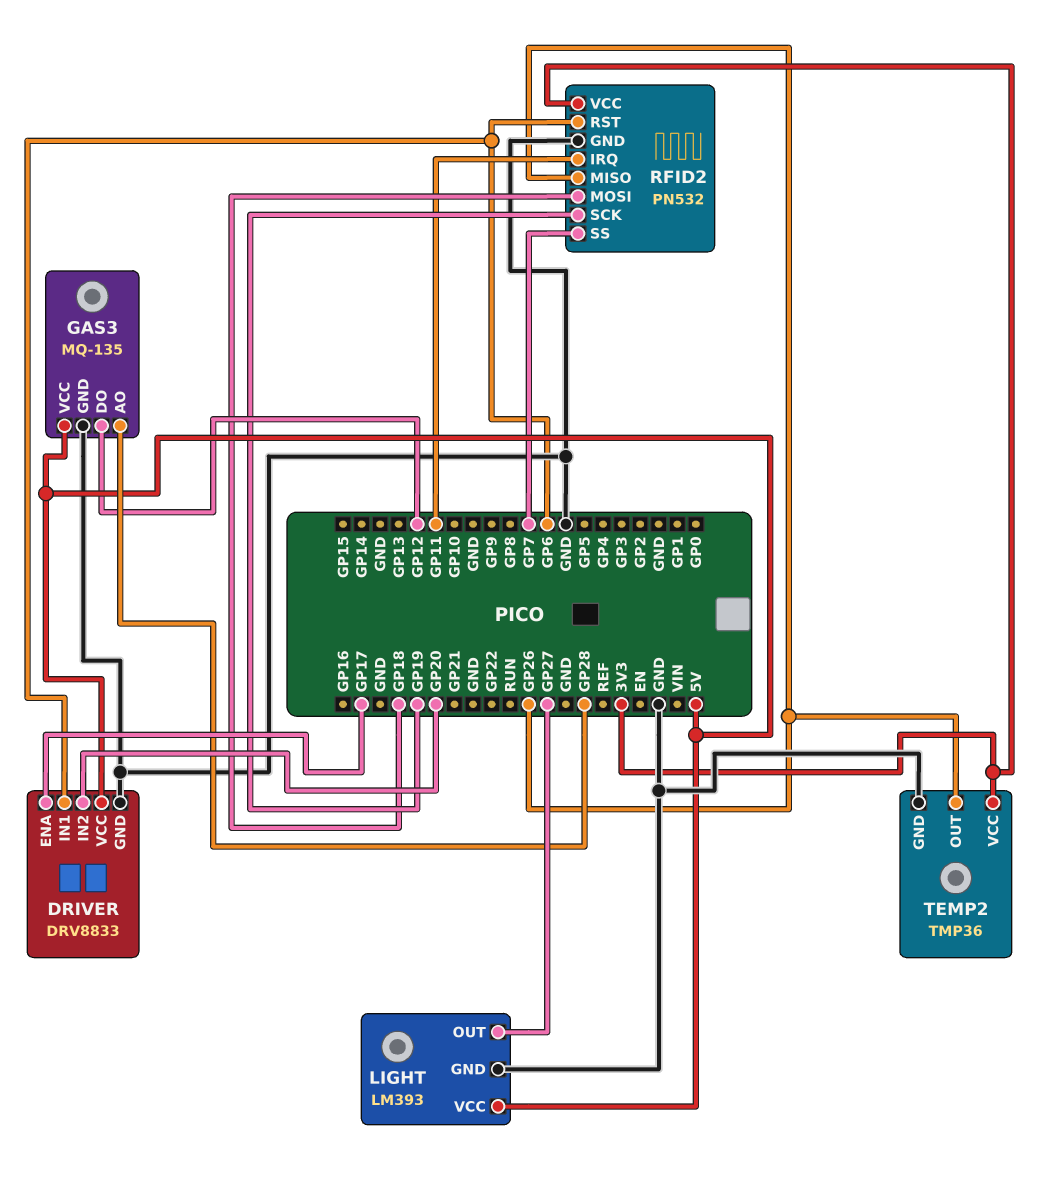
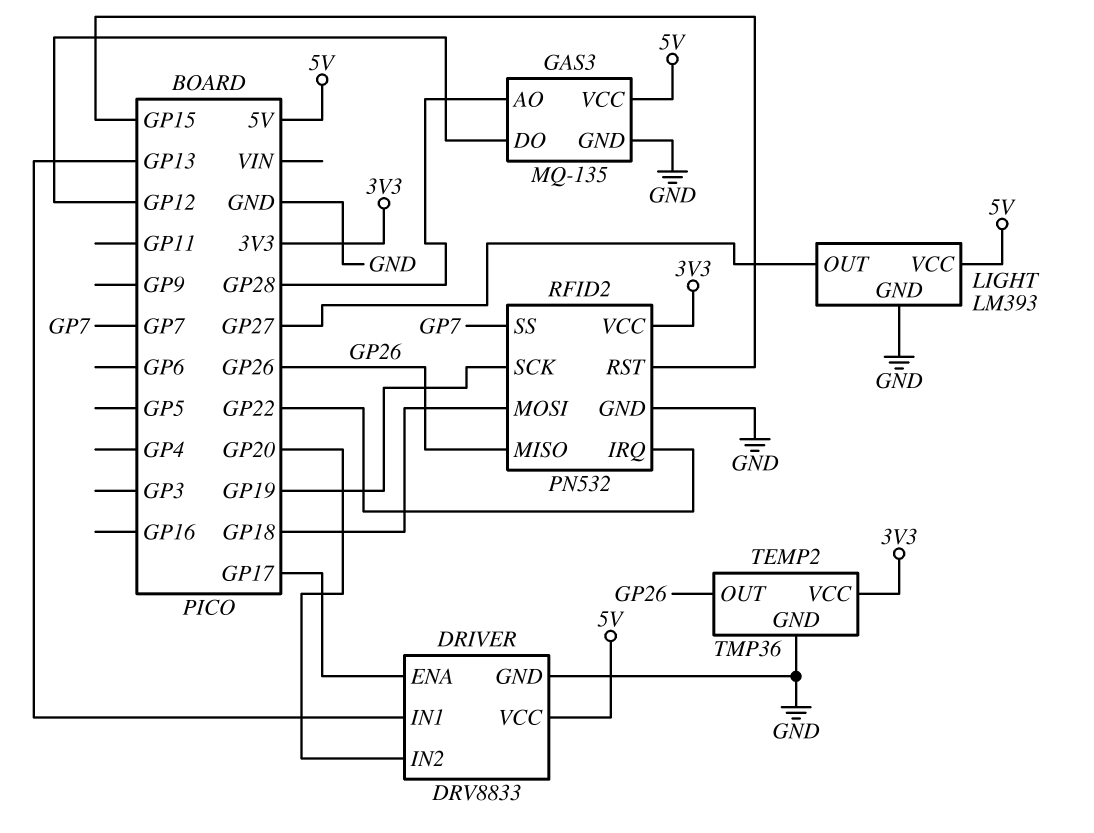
DRIVER pin IN1: GP6 -> GP13
RFID2 pin IRQ: GP11 -> GP22
RFID2 pin RST: GP6 -> GP15

